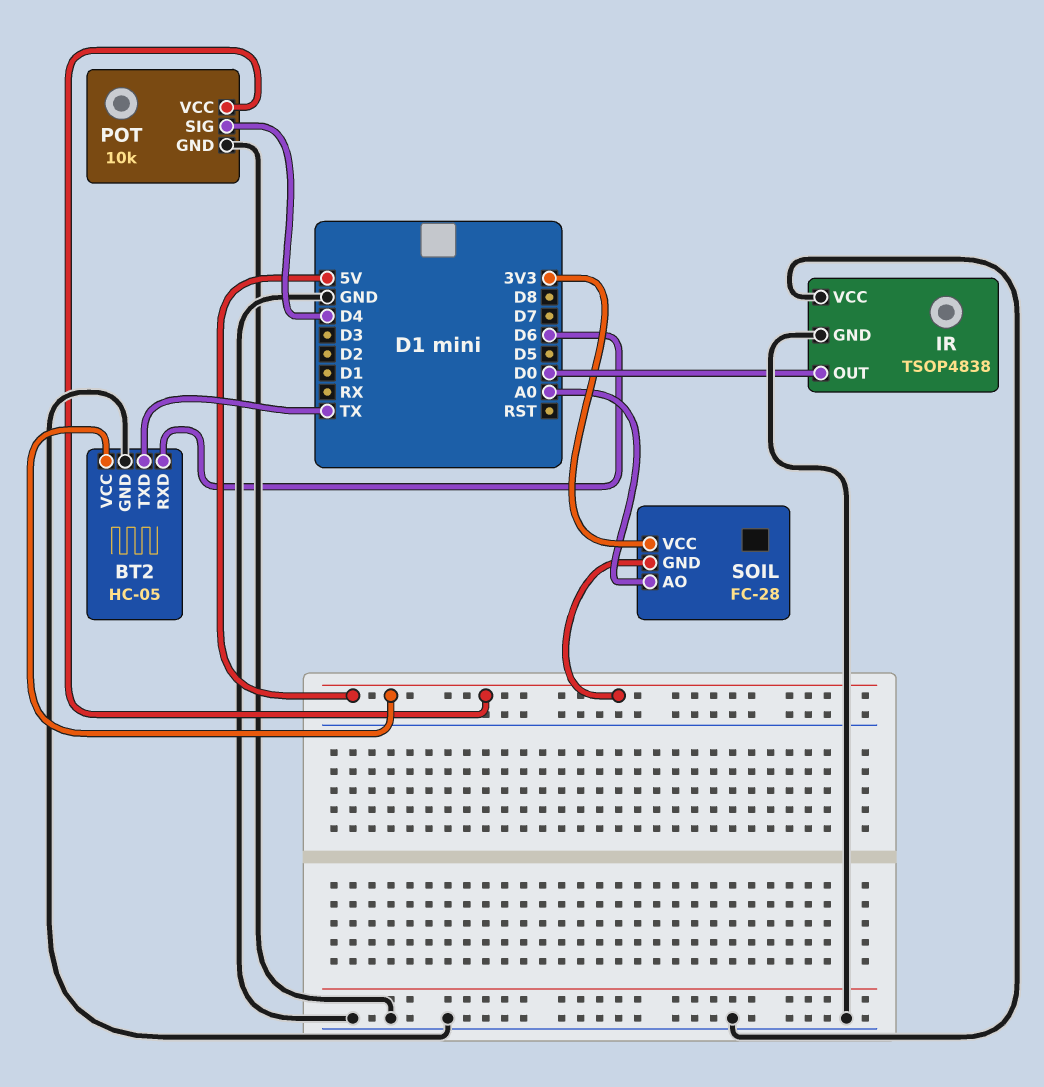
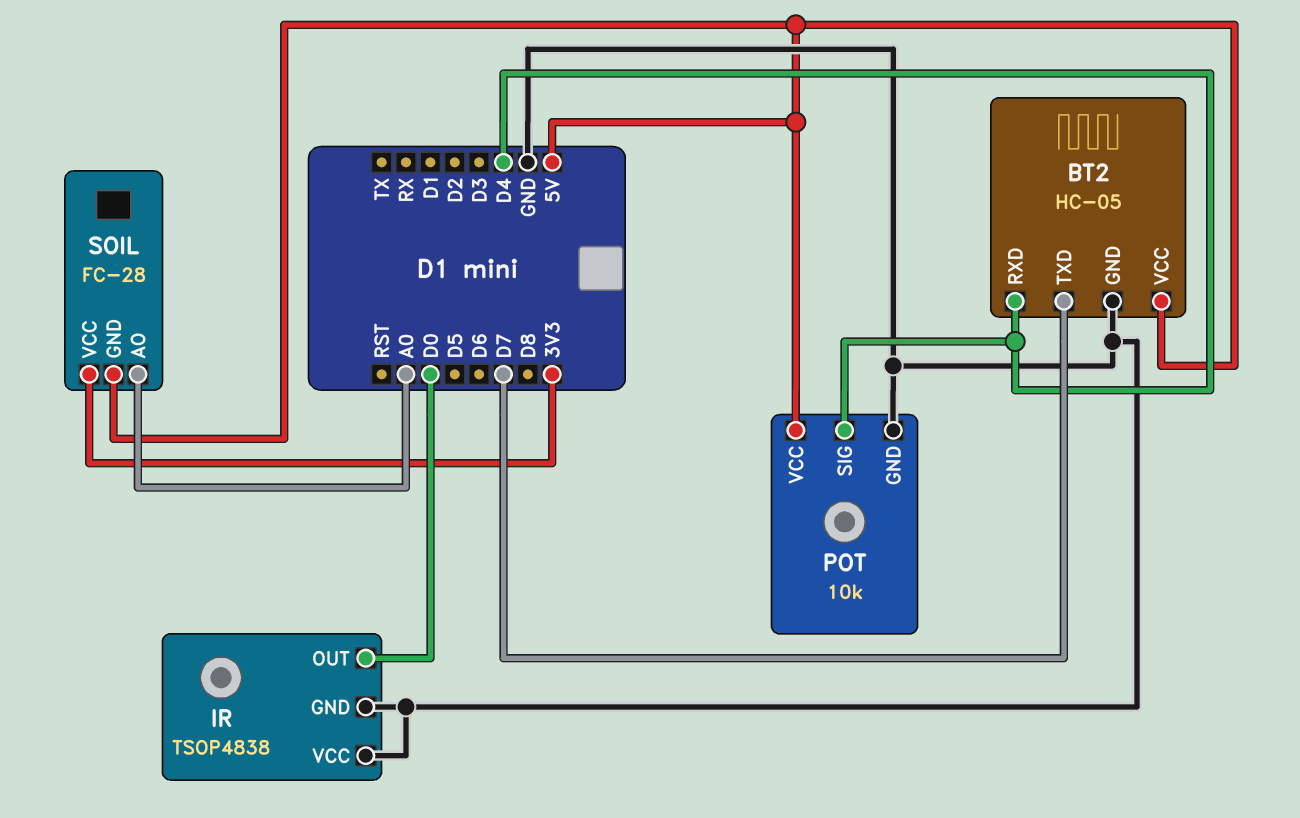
BT2 pin RXD: D6 -> D4
BT2 pin TXD: TX -> D7

